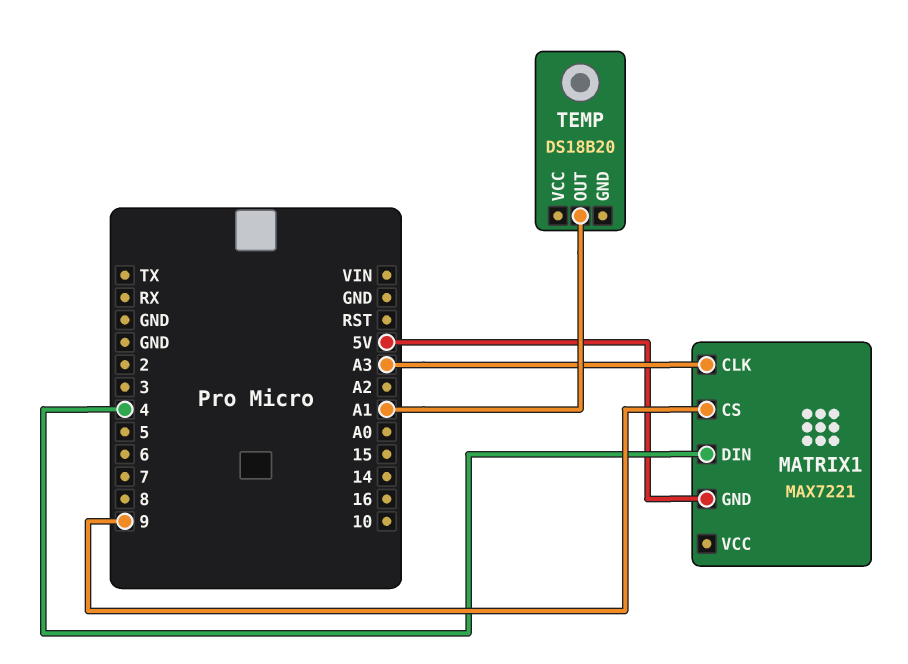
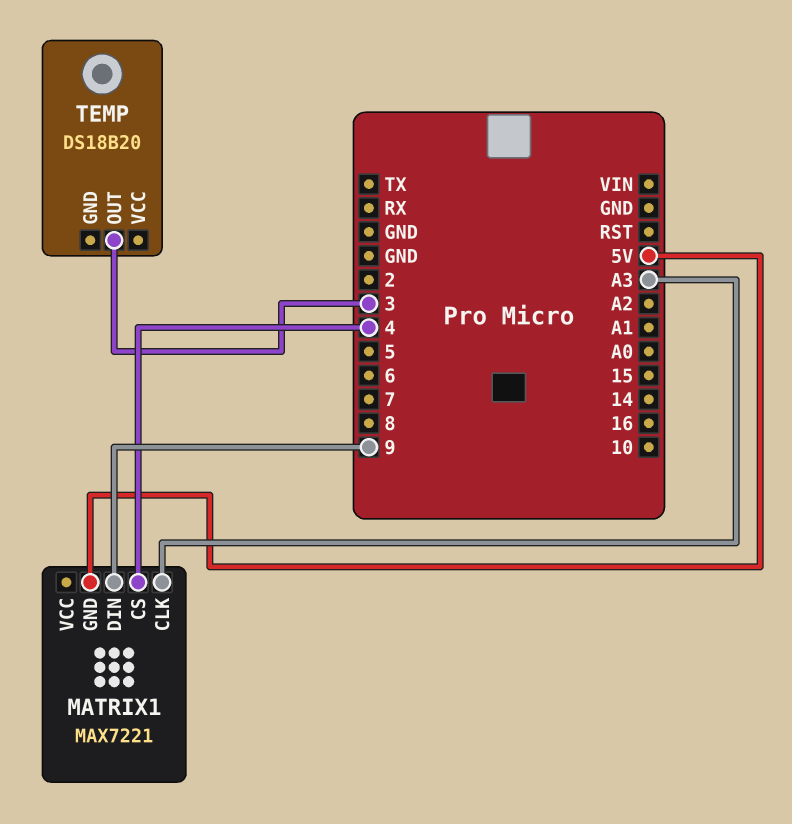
MATRIX1 pin CS: 9 -> 4
MATRIX1 pin DIN: 4 -> 9
TEMP pin OUT: A1 -> 3

